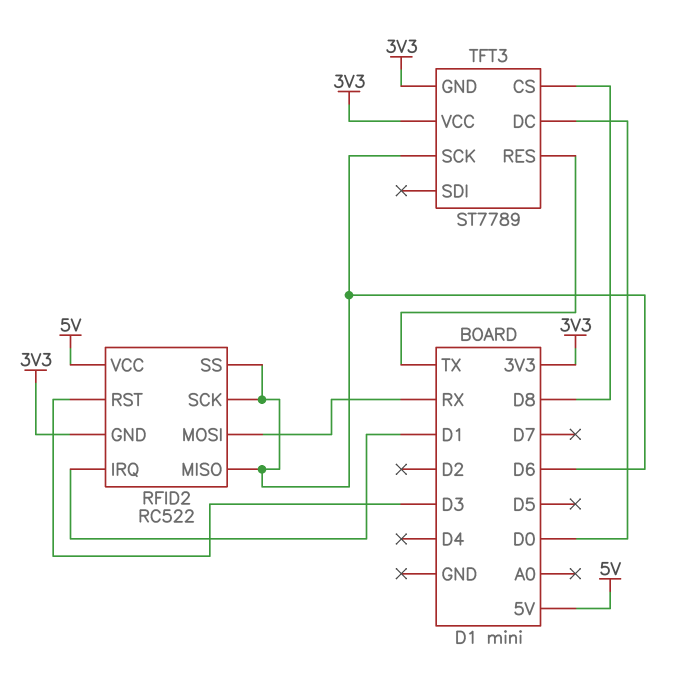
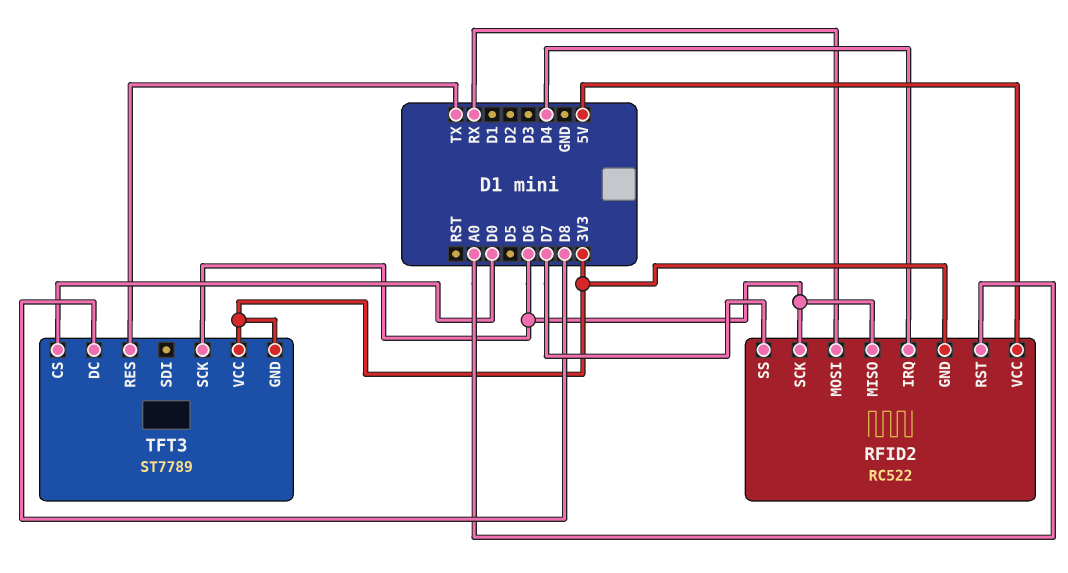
RFID2 pin IRQ: D1 -> D4
RFID2 pin RST: D3 -> A0
RFID2 pin SS: D6 -> D7
TFT3 pin CS: D8 -> D0
TFT3 pin DC: D0 -> D8

